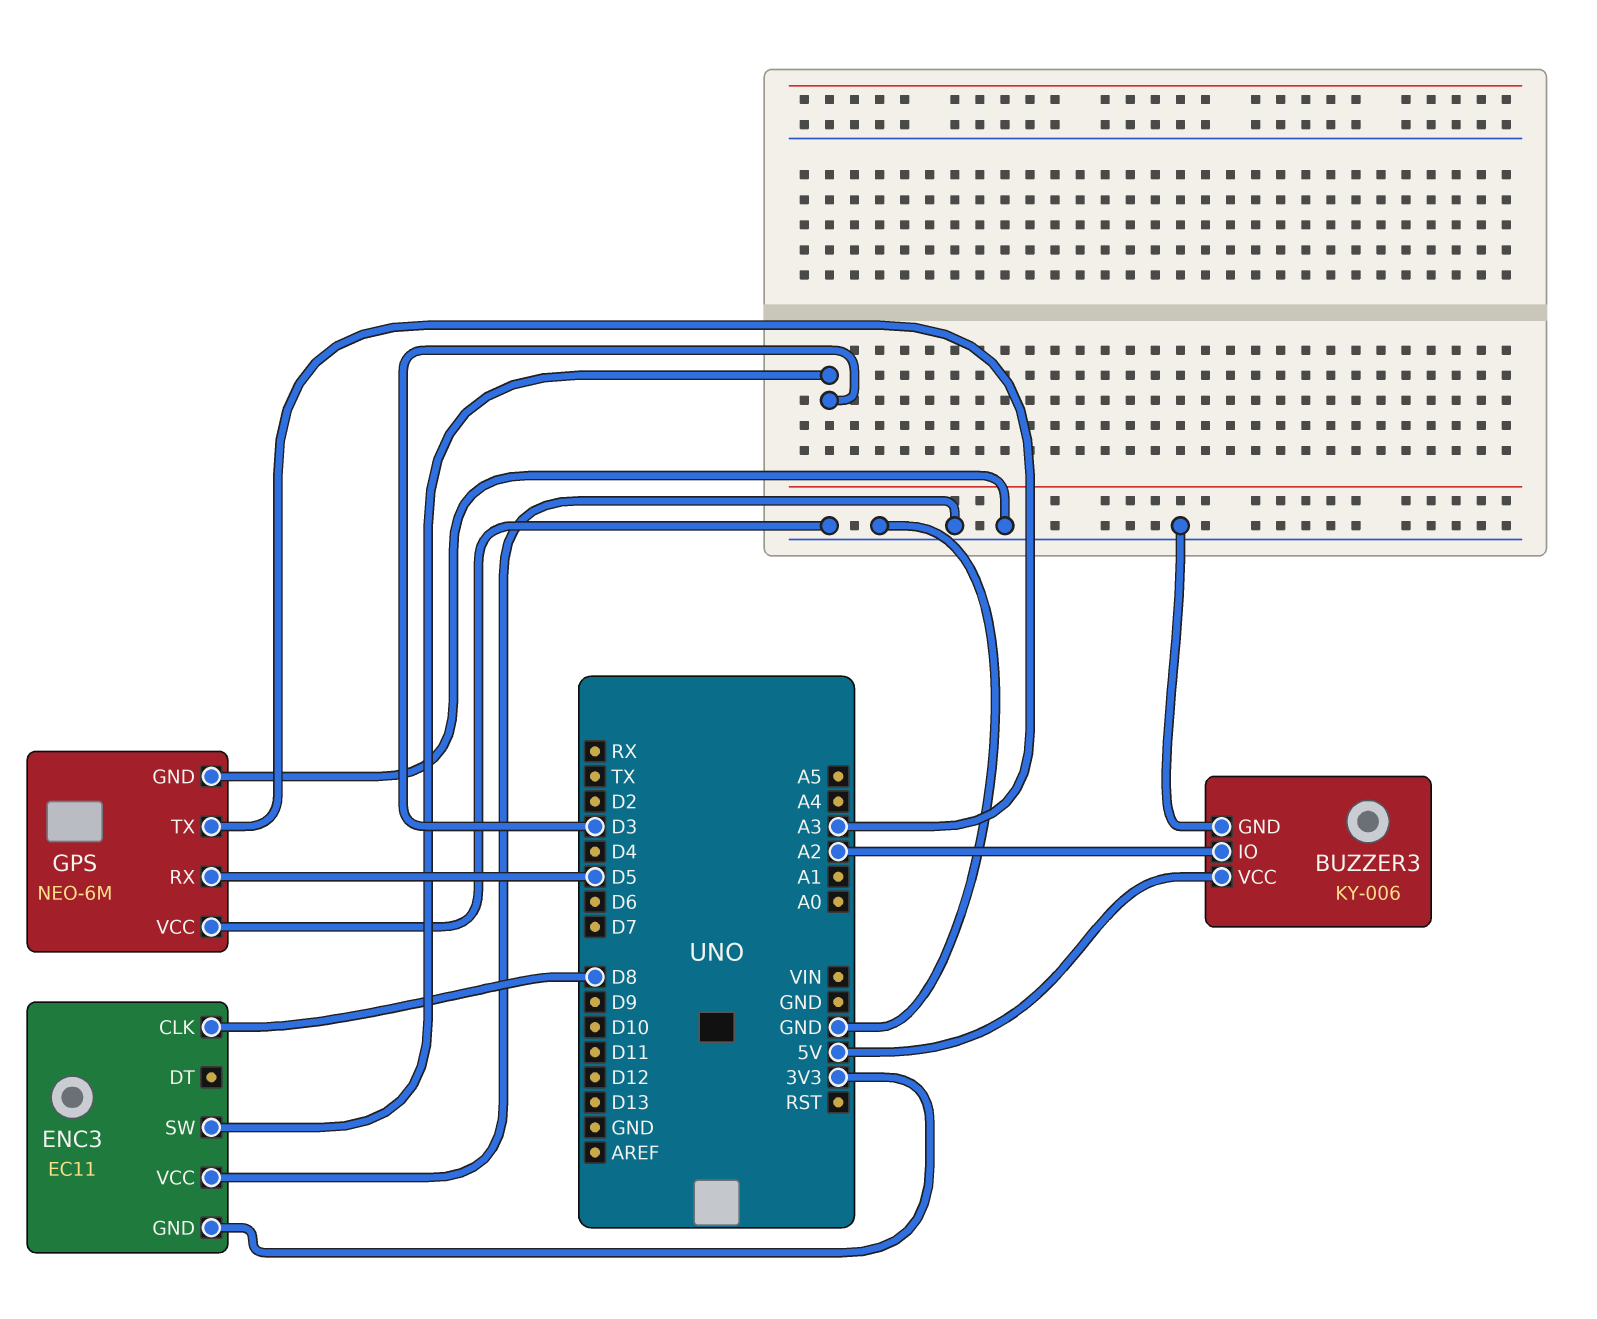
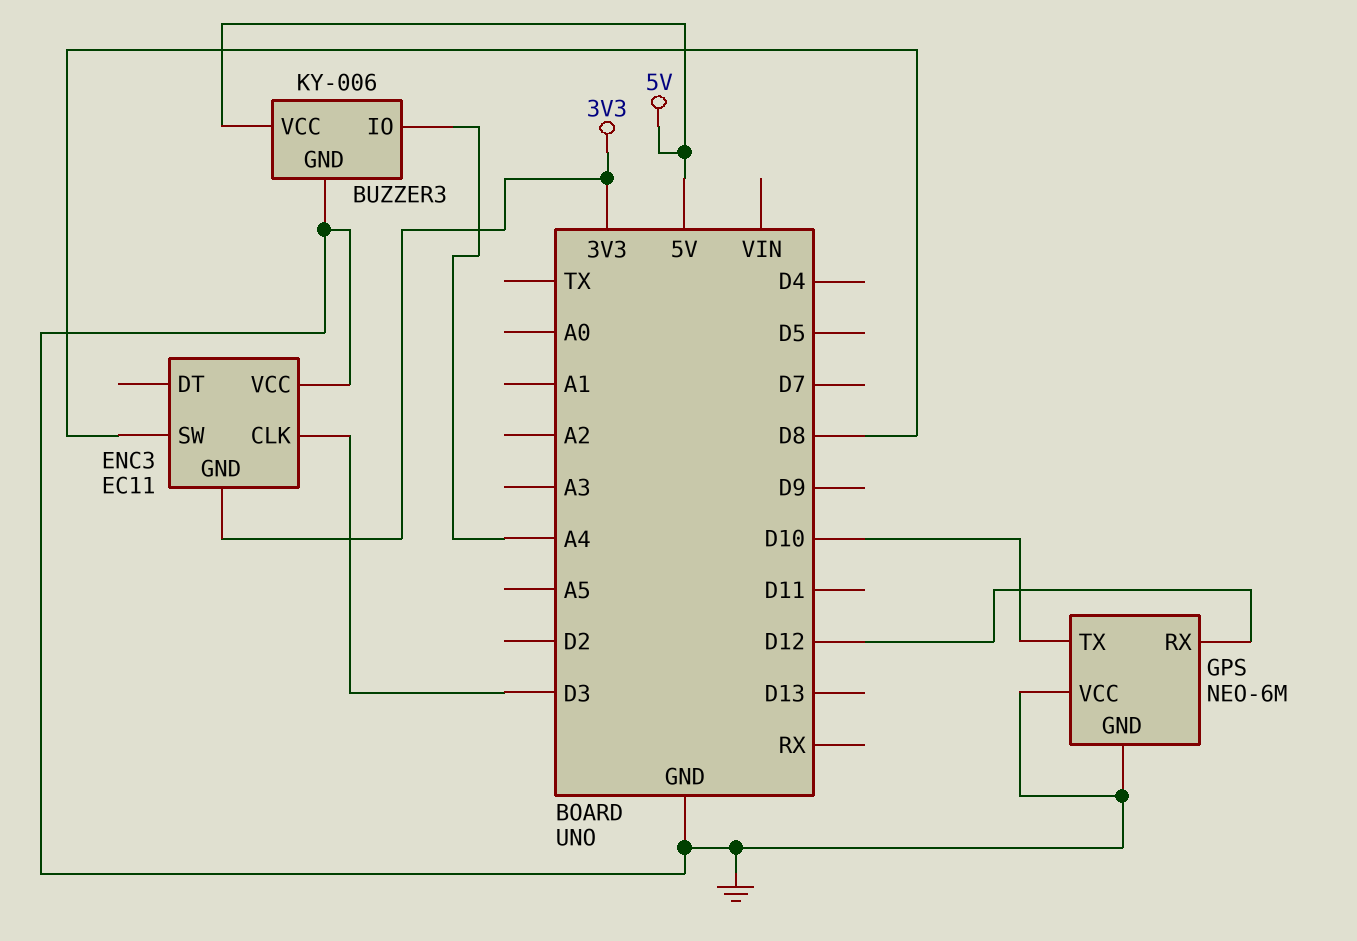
BUZZER3 pin IO: A2 -> A4
ENC3 pin CLK: D8 -> D3
ENC3 pin SW: D3 -> D8
GPS pin RX: D5 -> D12
GPS pin TX: A3 -> D10

